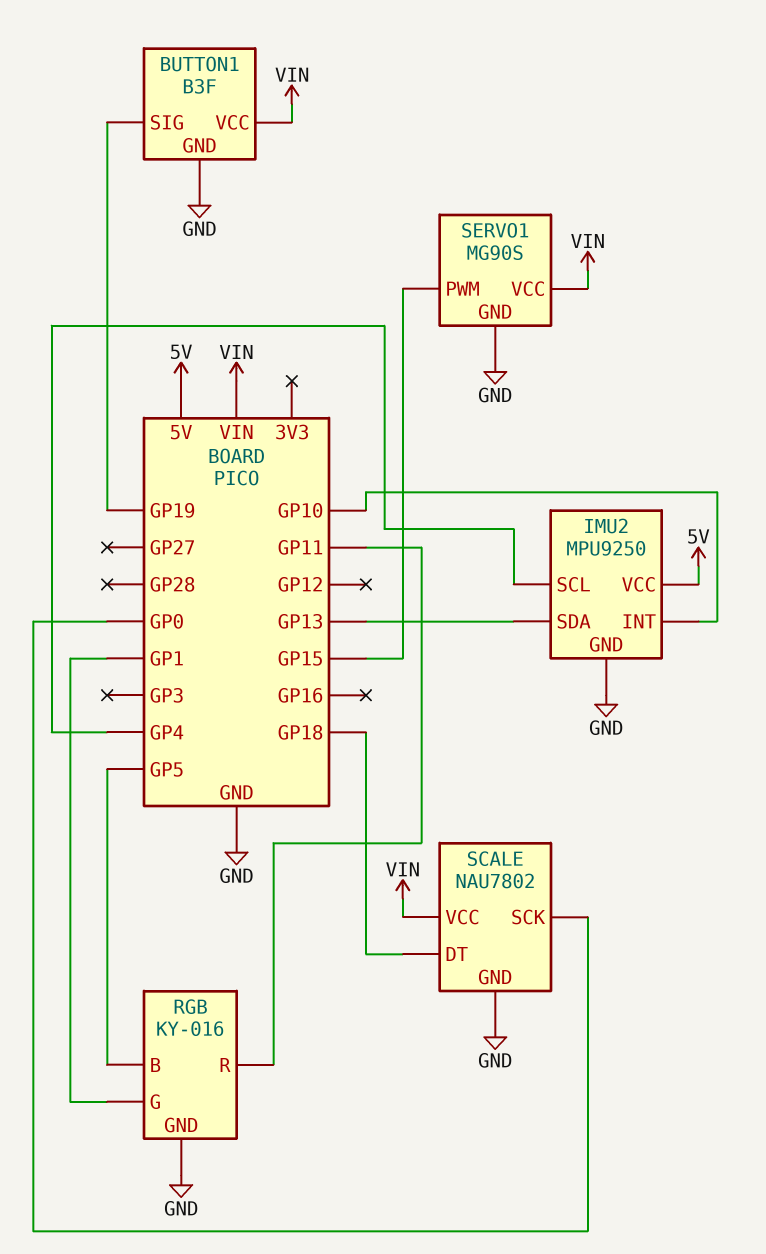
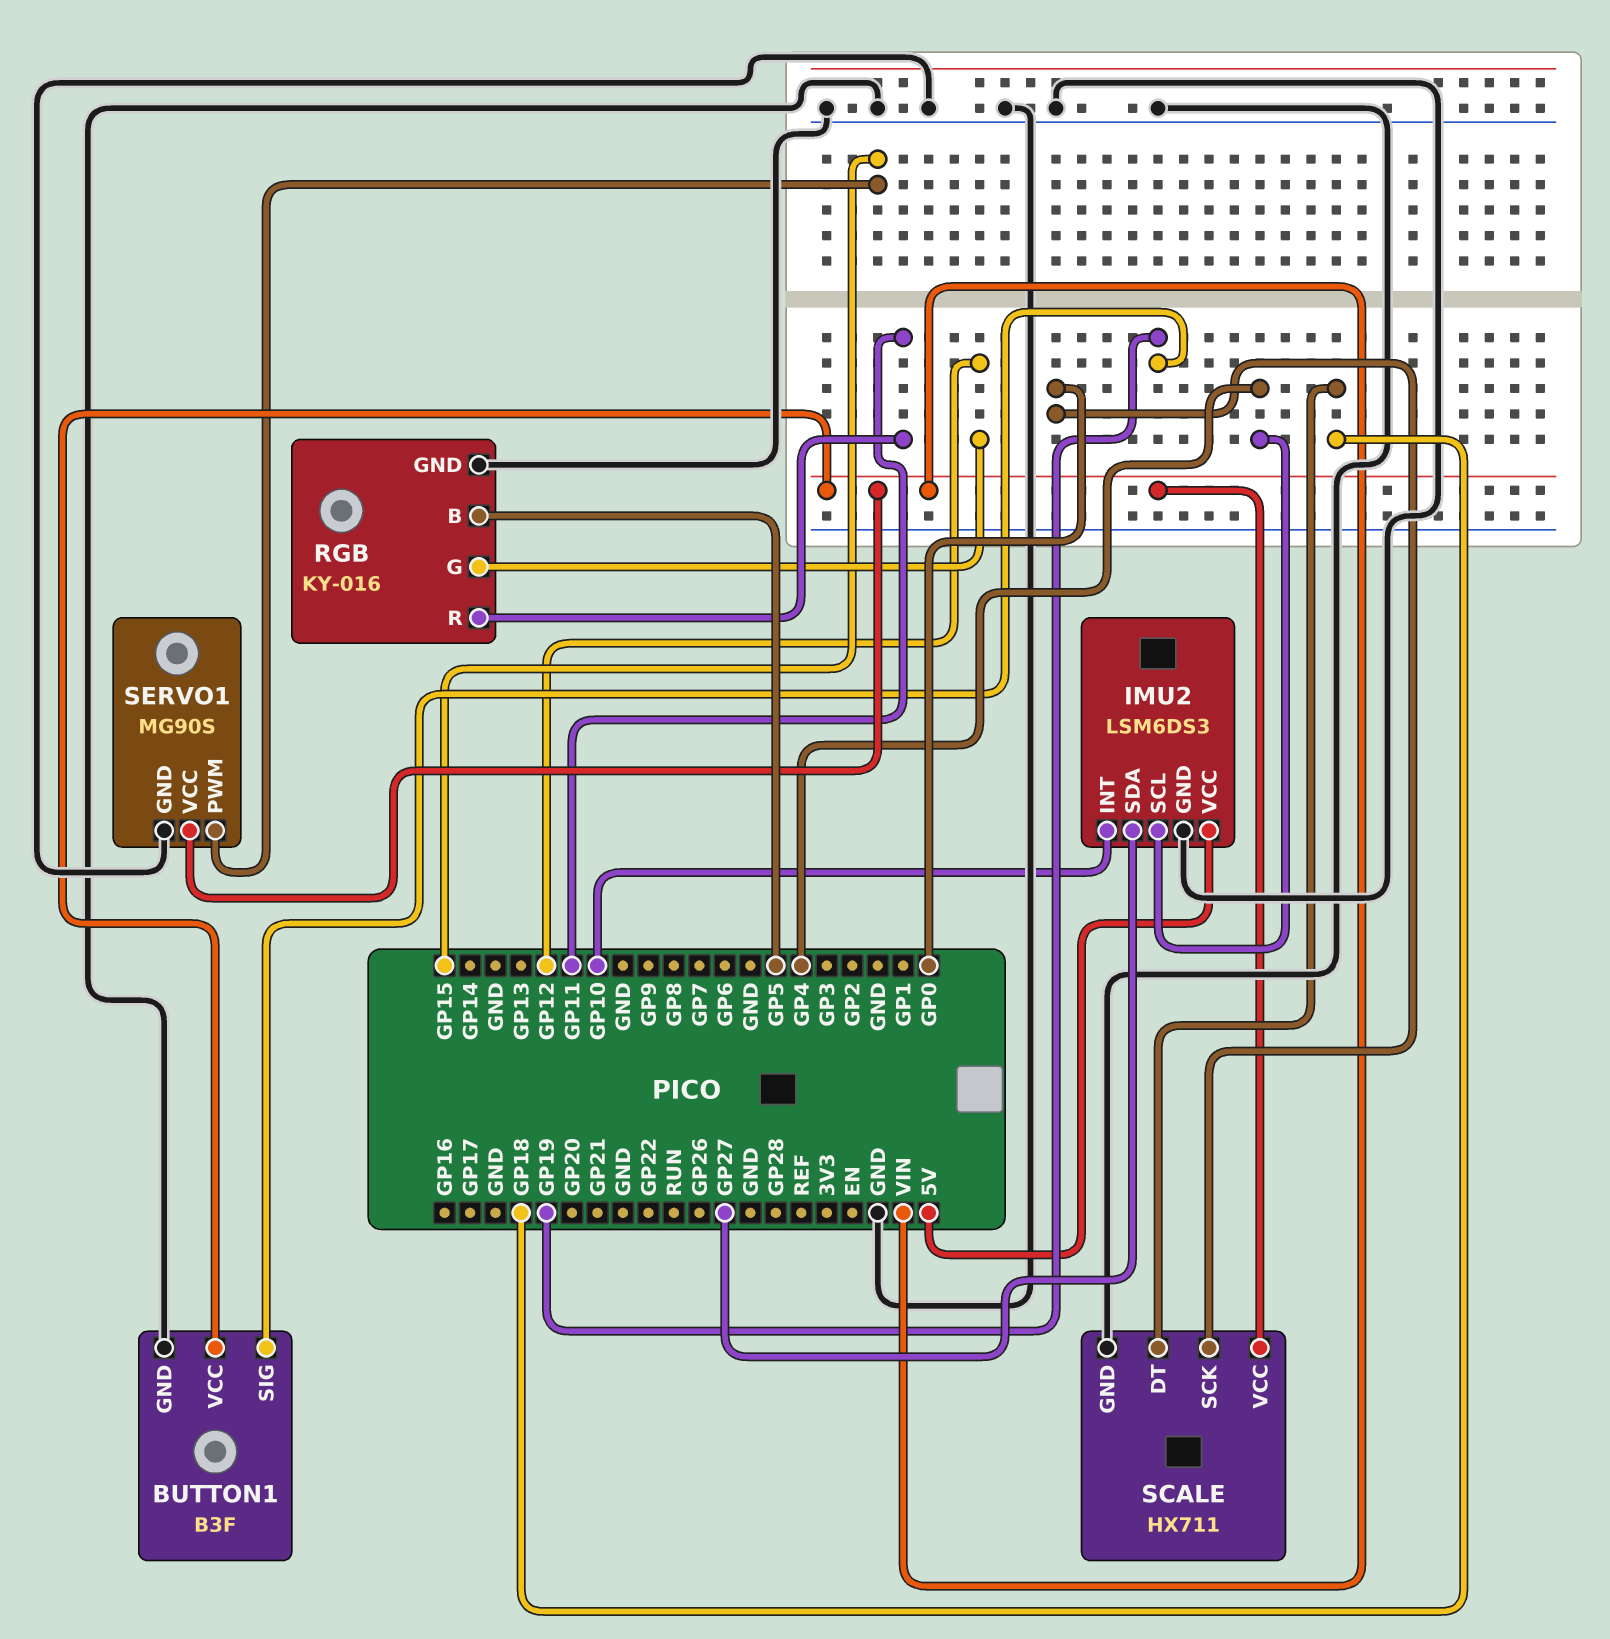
IMU2: MPU9250 -> LSM6DS3
IMU2 pin SDA: GP13 -> GP27
RGB pin G: GP1 -> GP12
SCALE: NAU7802 -> HX711

